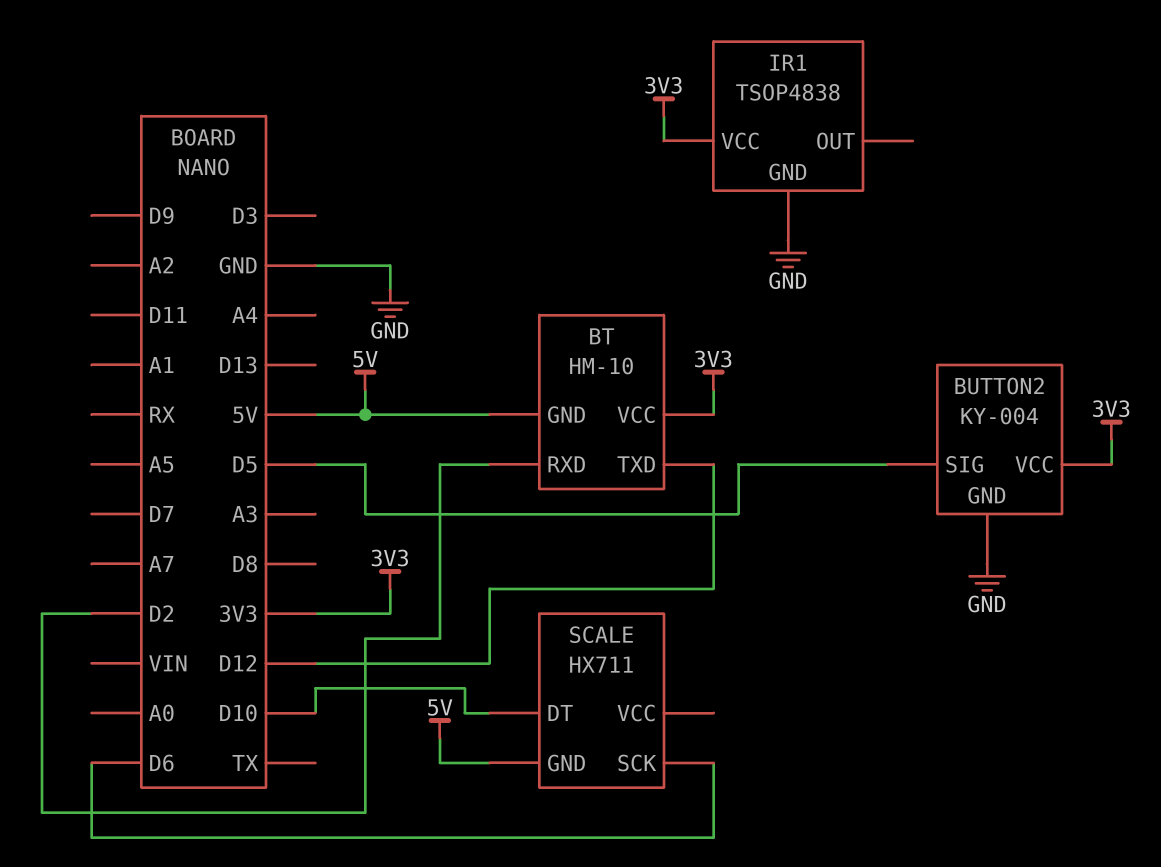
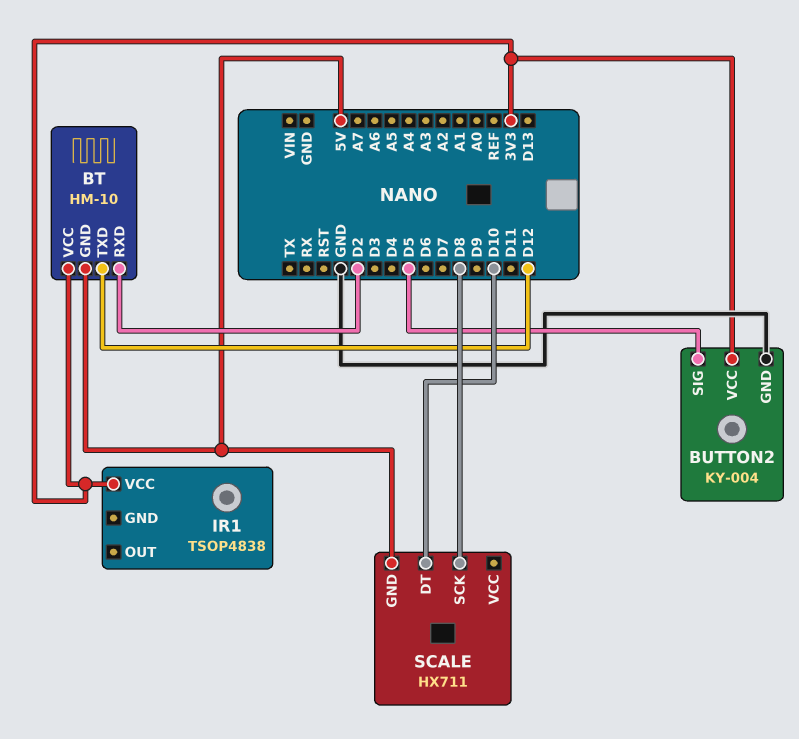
IR1 pin GND: GND -> none
SCALE pin SCK: D6 -> D8

